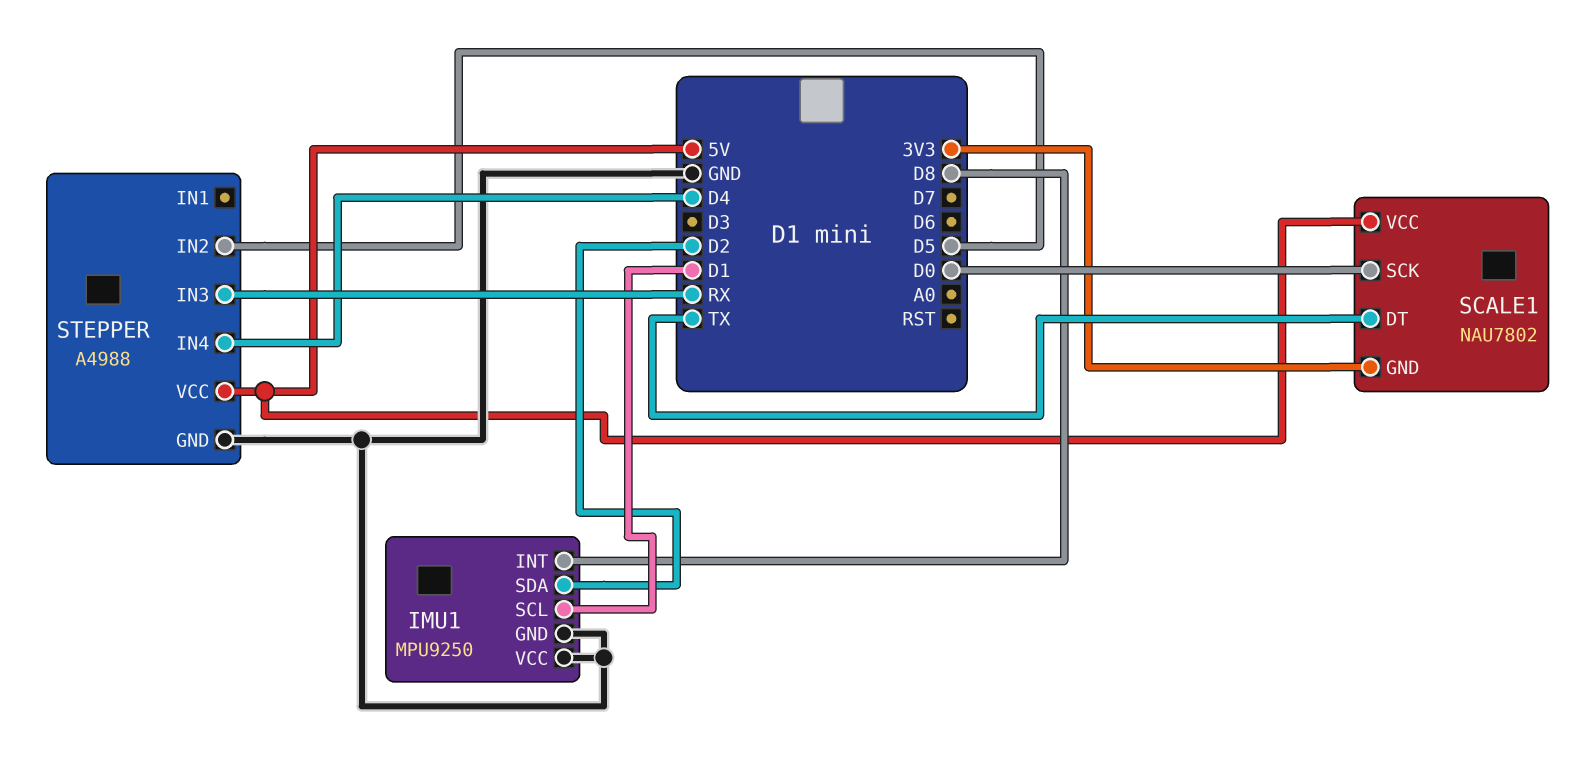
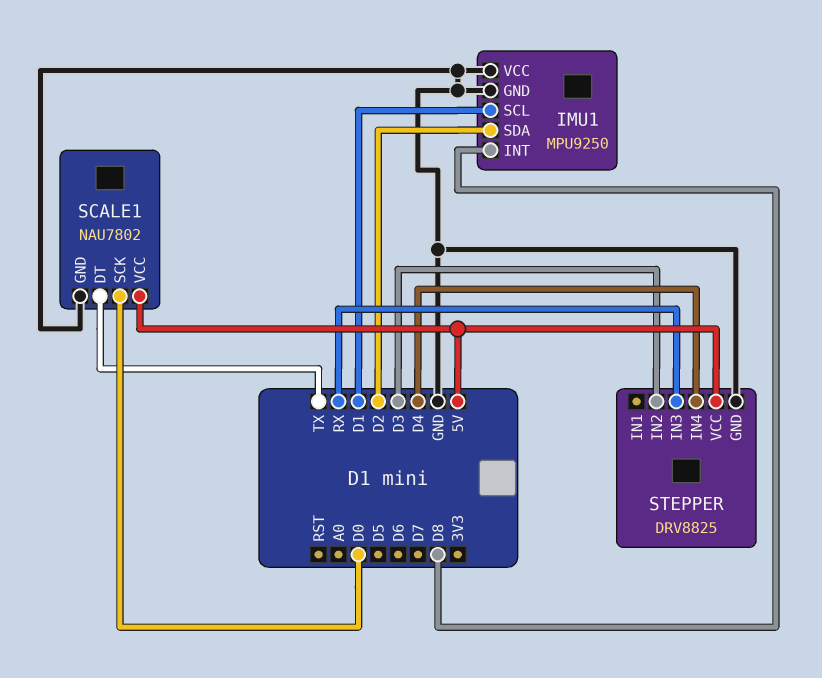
SCALE1 pin GND: 3V3 -> GND
STEPPER: A4988 -> DRV8825
STEPPER pin IN2: D5 -> D3

